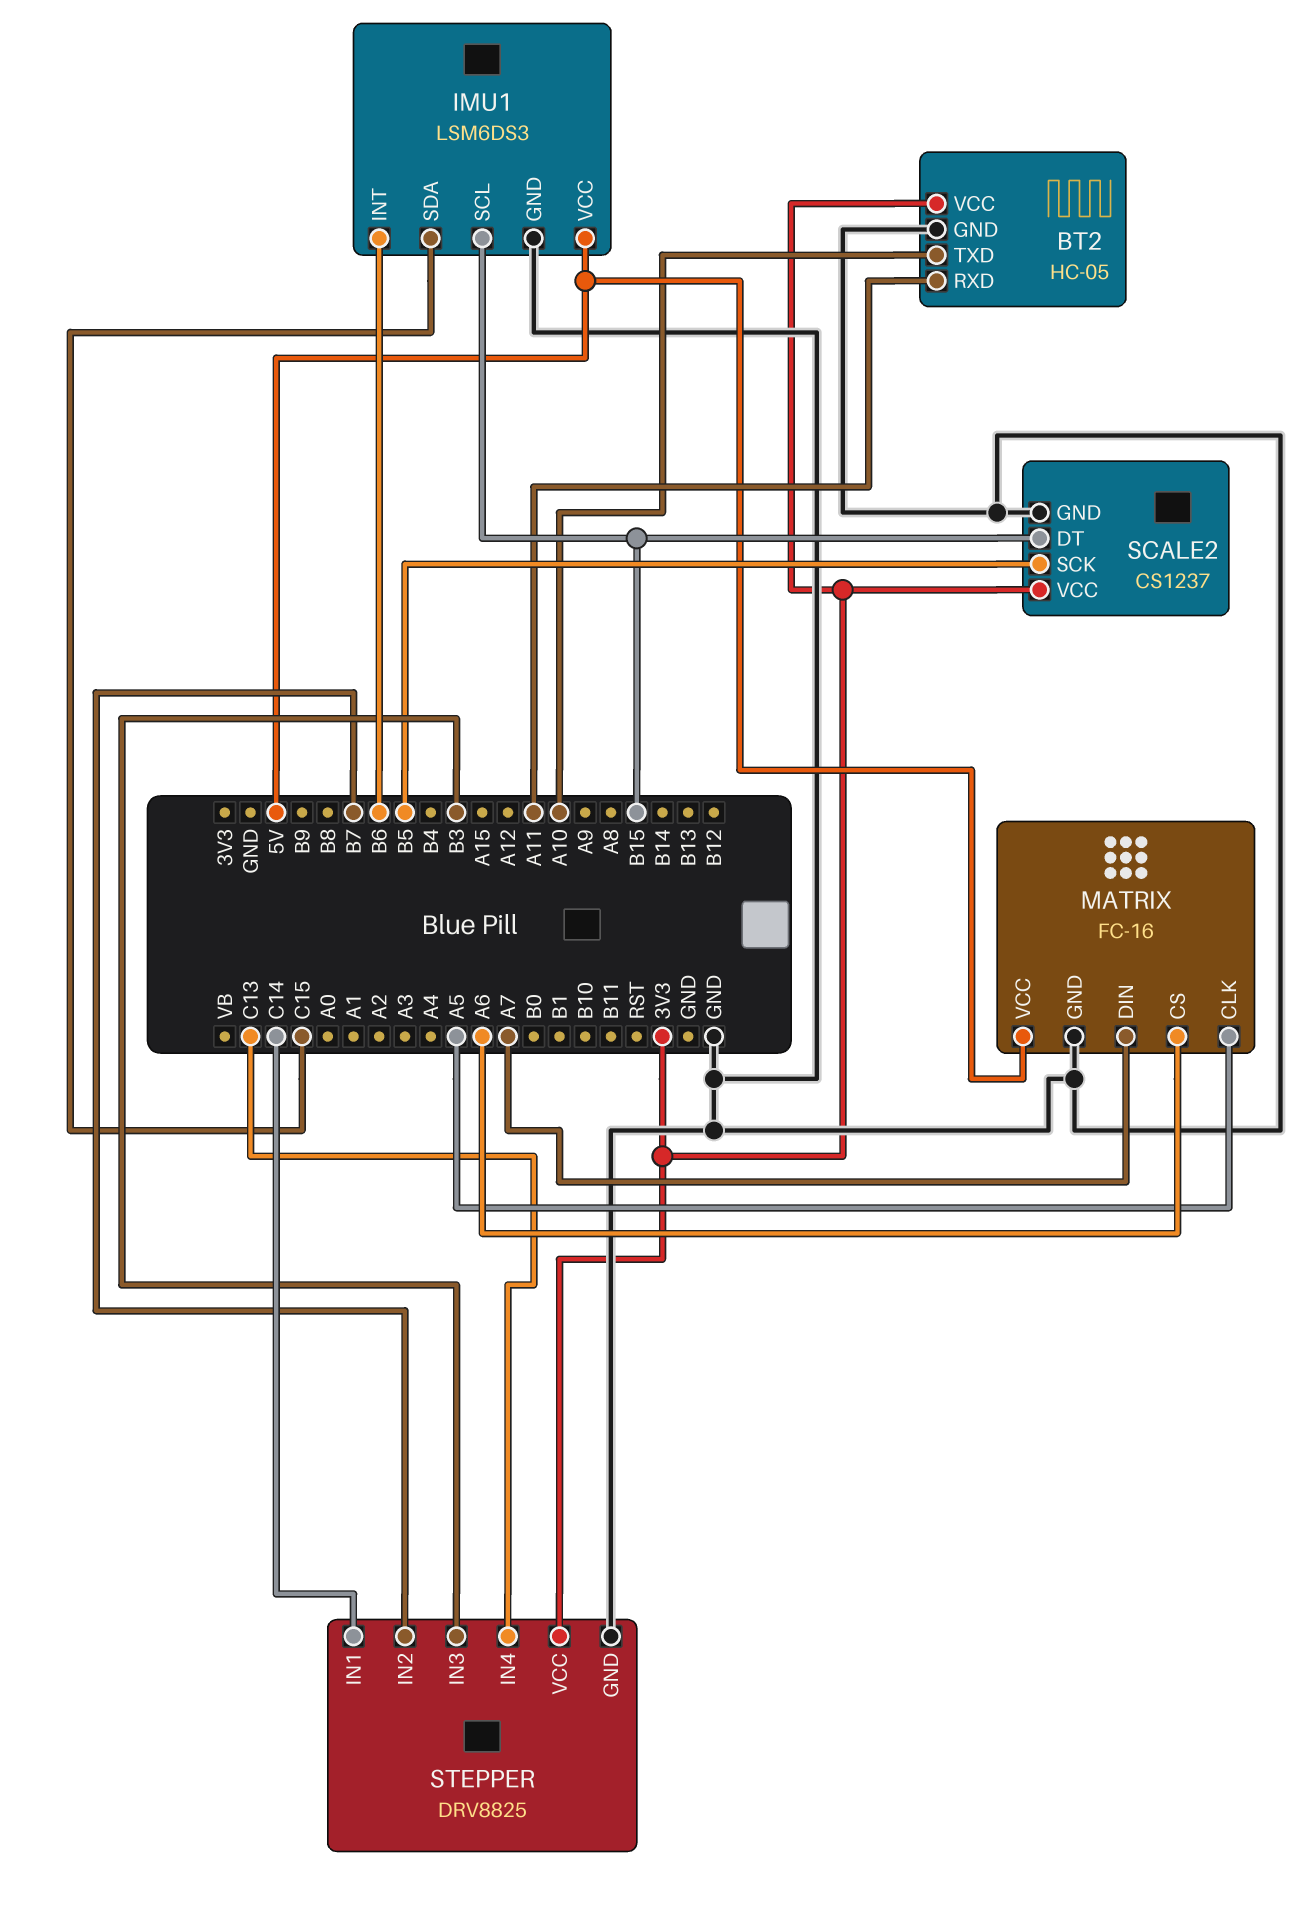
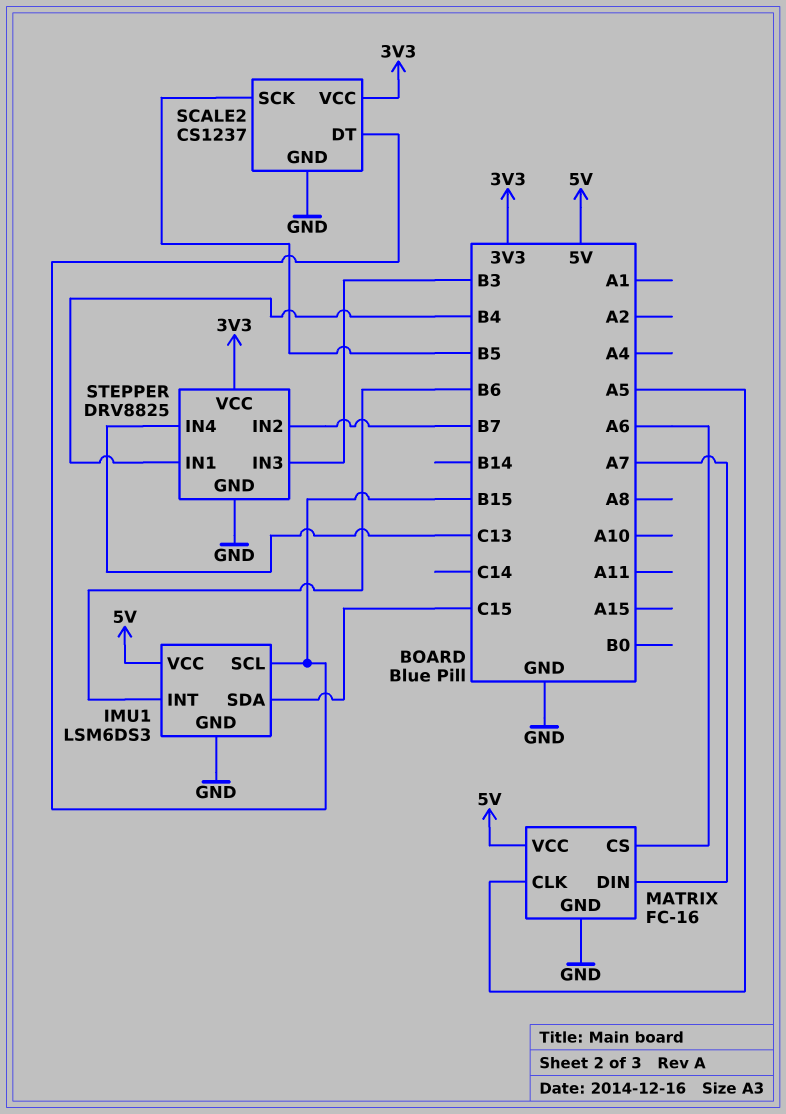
BT2: HC-05 -> none
BT2 pin GND: GND -> none
BT2 pin RXD: A11 -> none
BT2 pin TXD: A10 -> none
BT2 pin VCC: 3V3 -> none
STEPPER pin IN1: C14 -> B4

